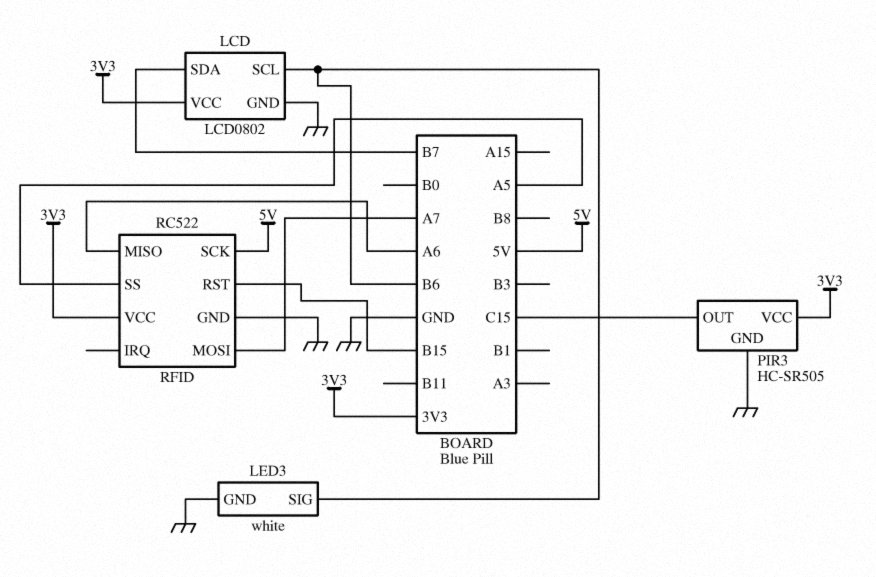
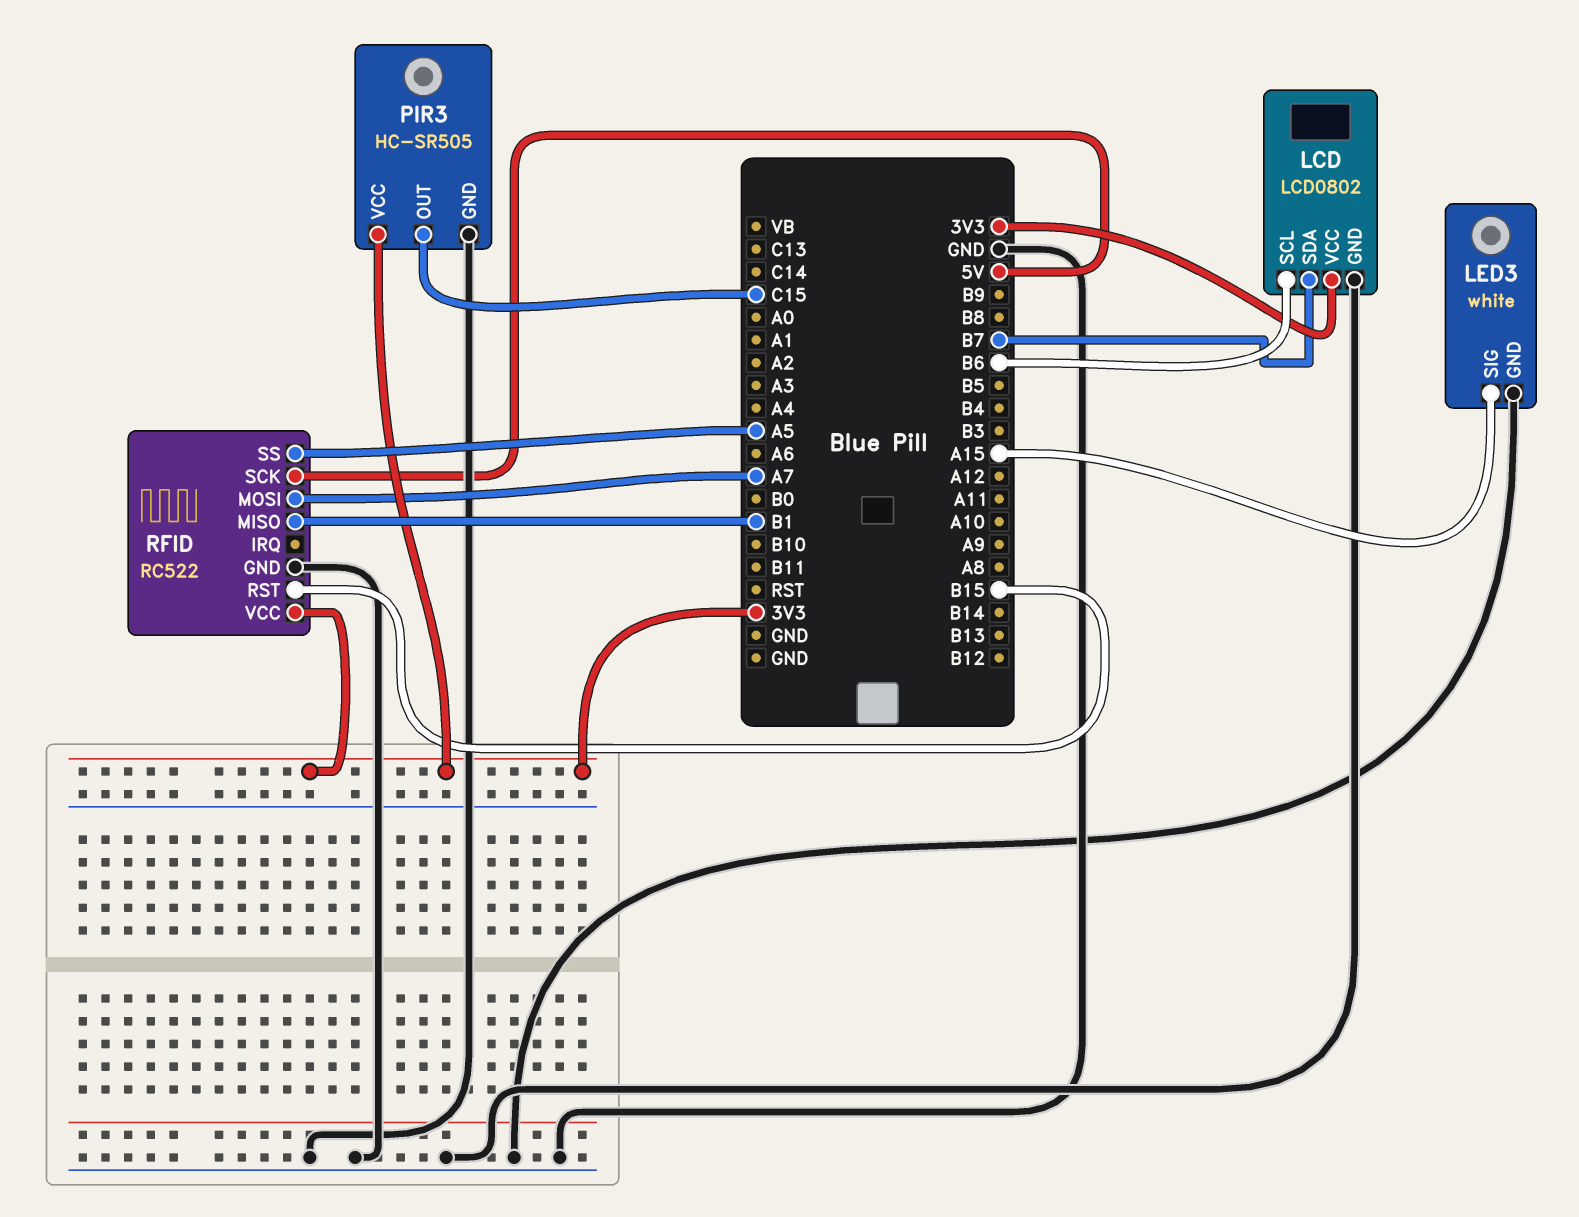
LED3 pin SIG: B6 -> A15
RFID pin MISO: A6 -> B1

